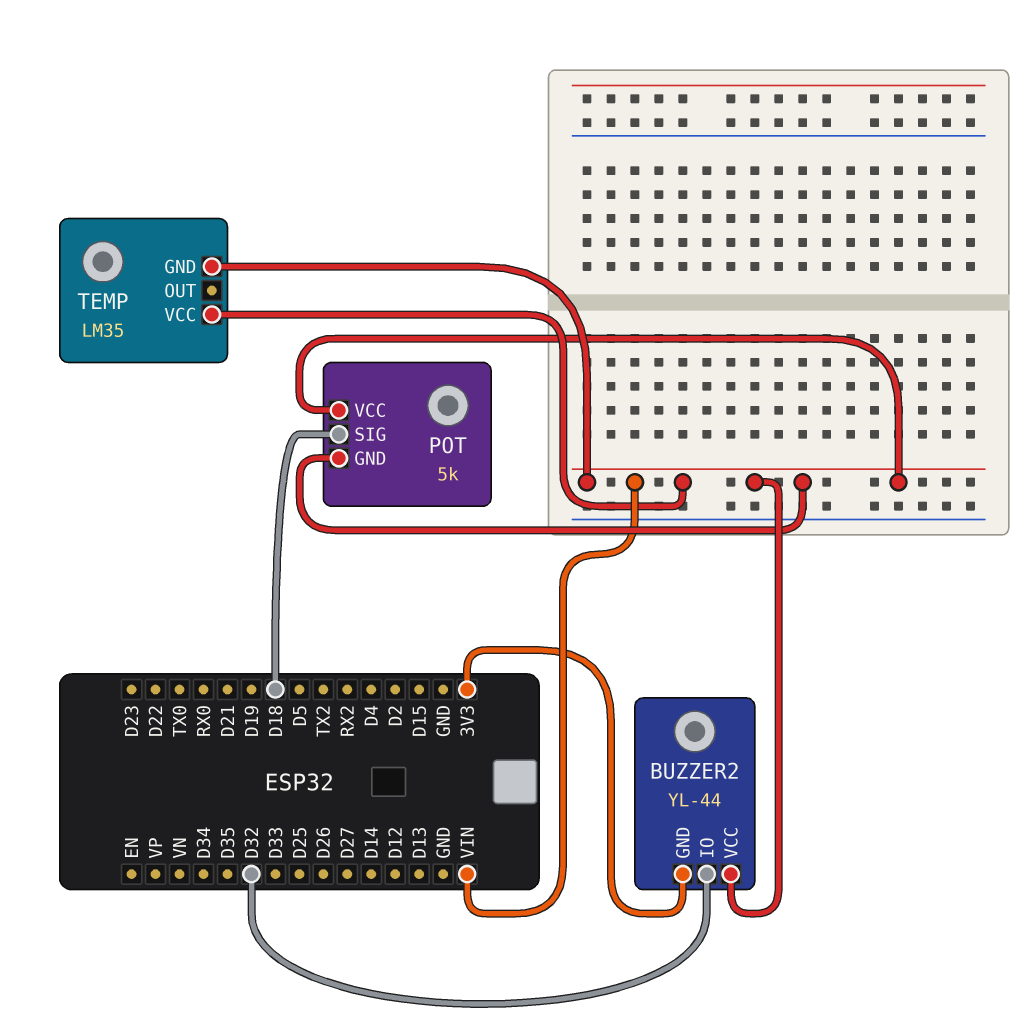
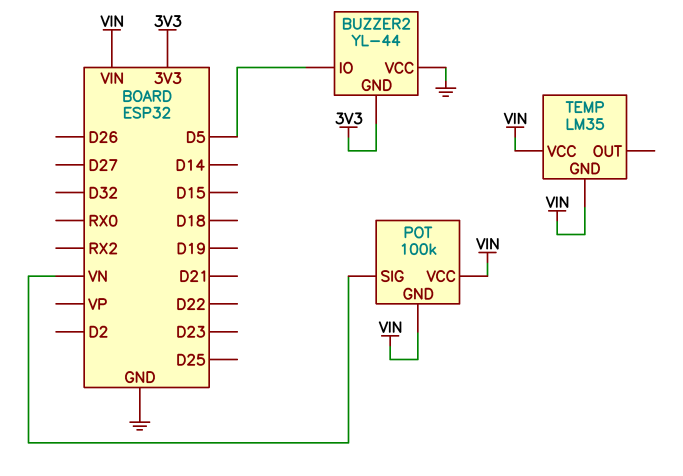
BUZZER2 pin IO: D32 -> D5
BUZZER2 pin VCC: VIN -> GND
POT: 5k -> 100k
POT pin SIG: D18 -> VN

